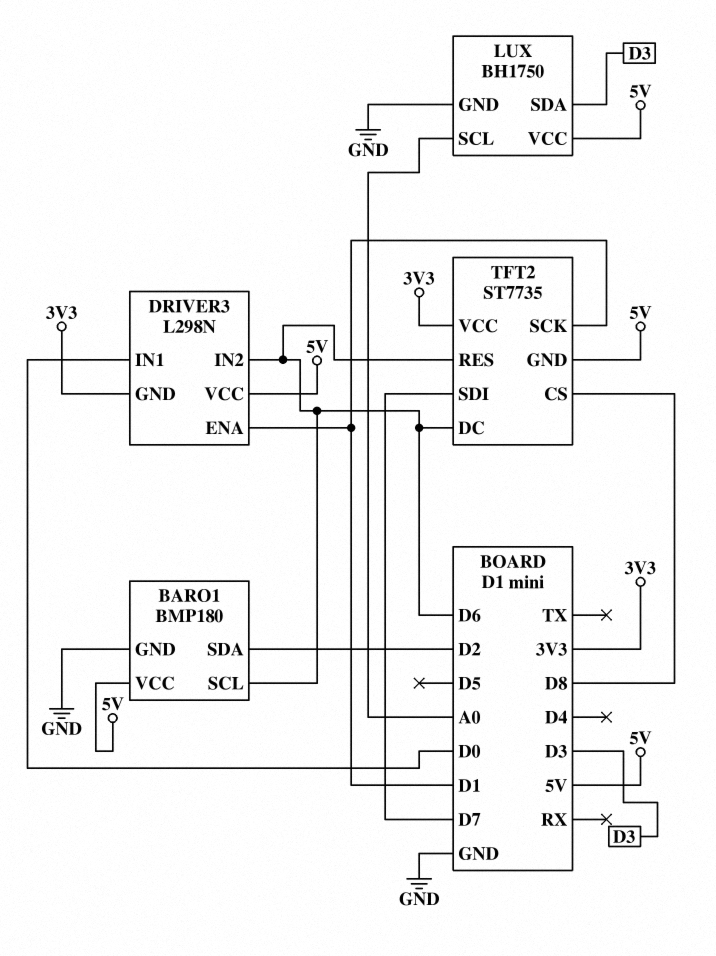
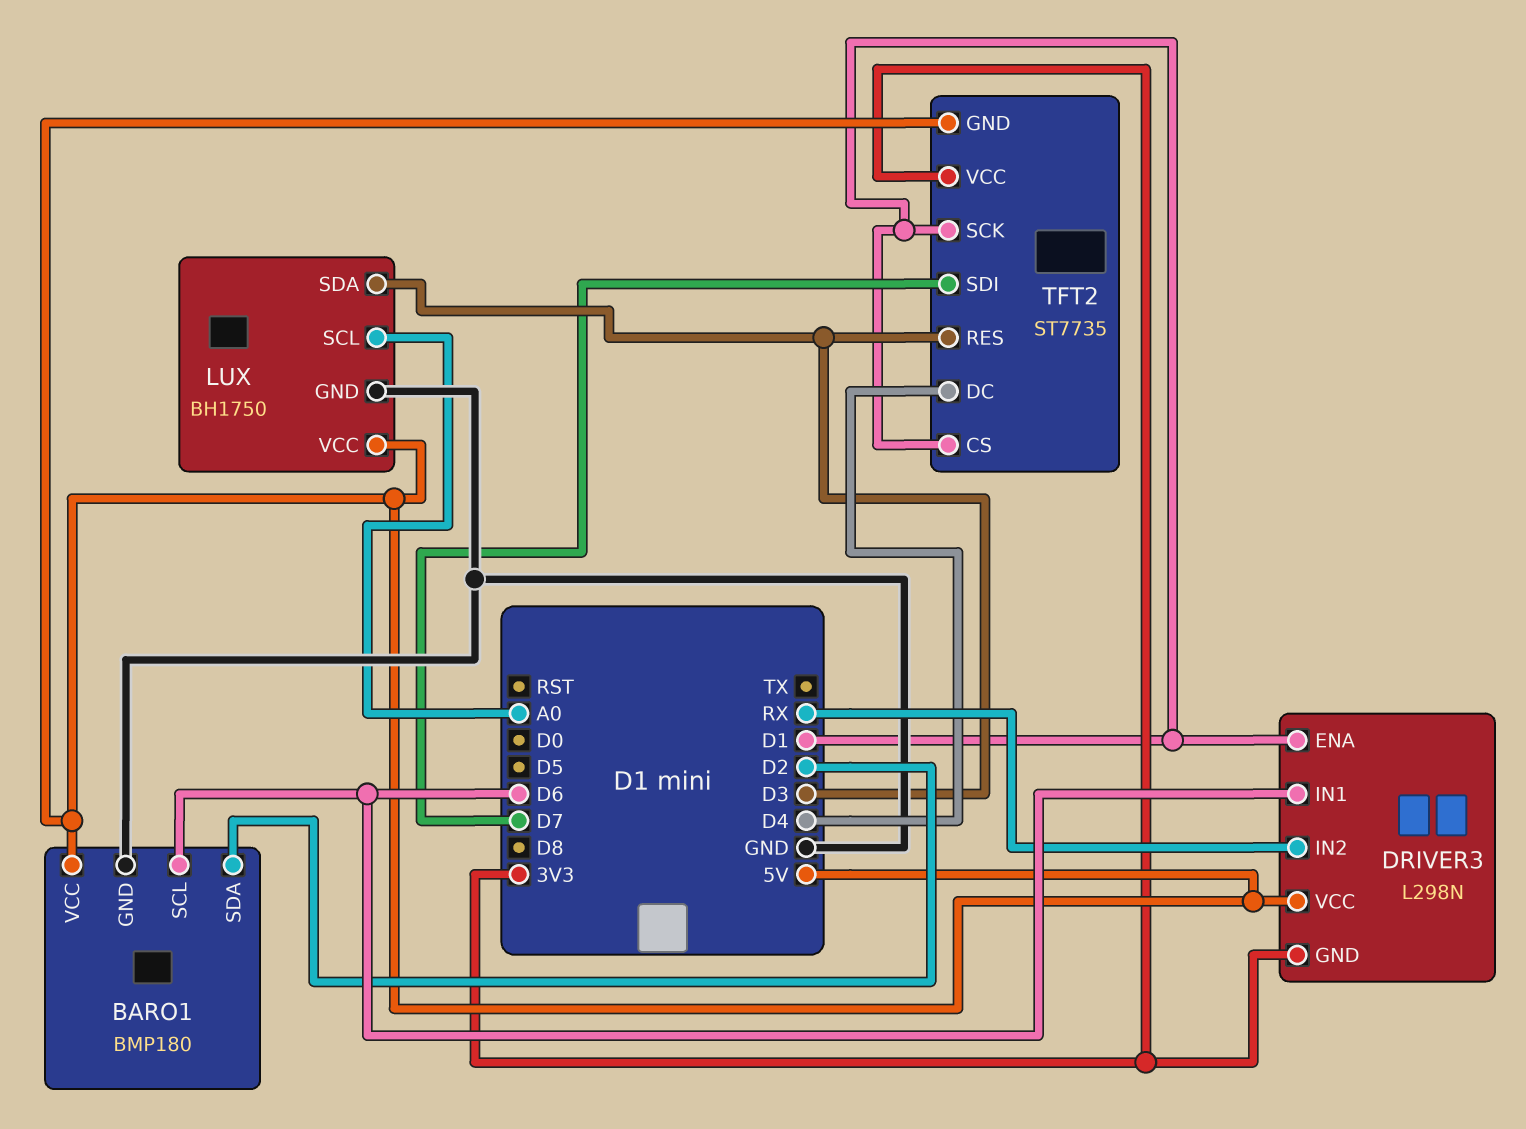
DRIVER3 pin IN1: D0 -> D6
DRIVER3 pin IN2: D6 -> RX
TFT2 pin CS: D8 -> D1
TFT2 pin DC: D6 -> D4
TFT2 pin RES: D6 -> D3

